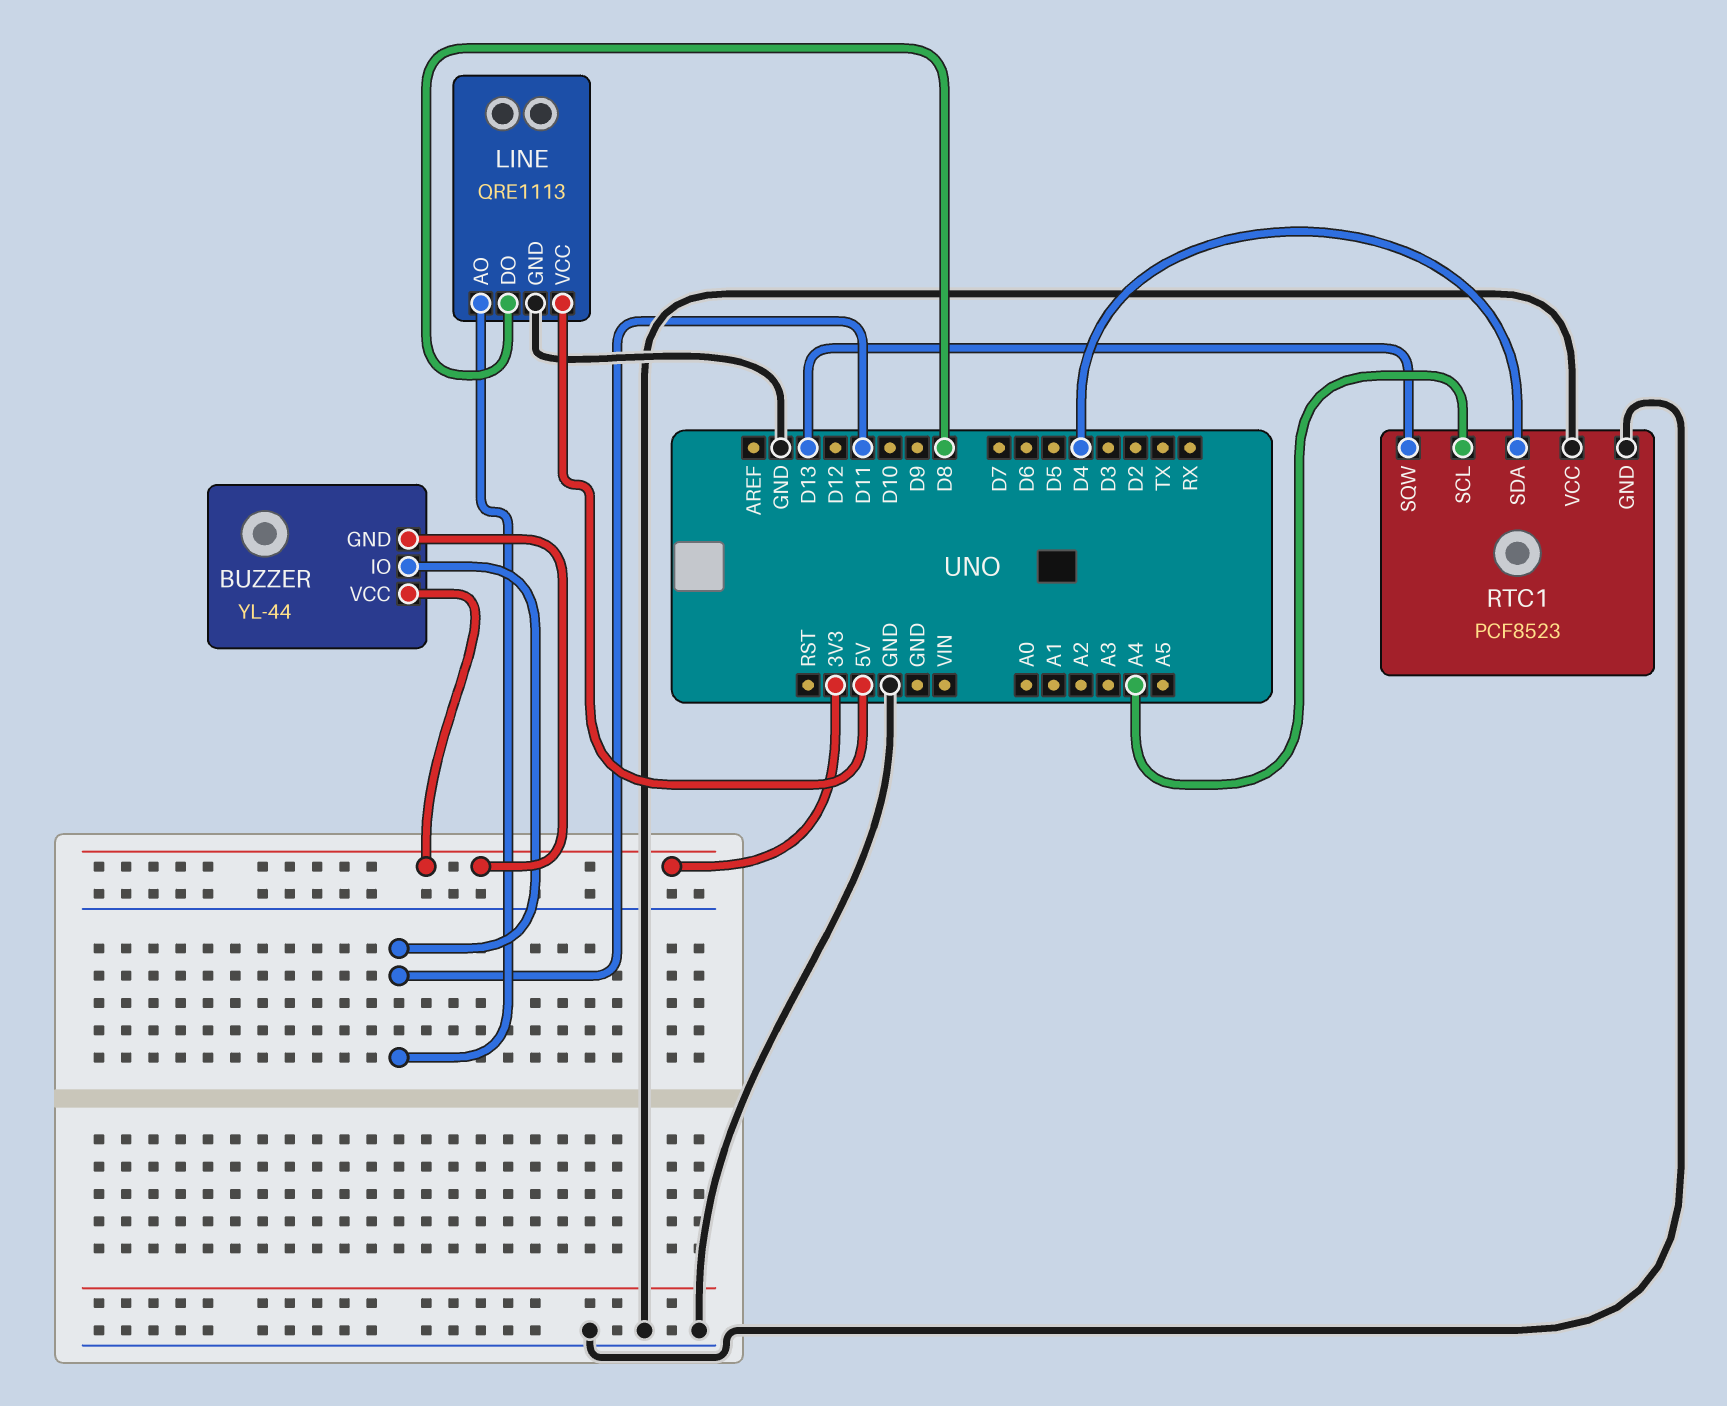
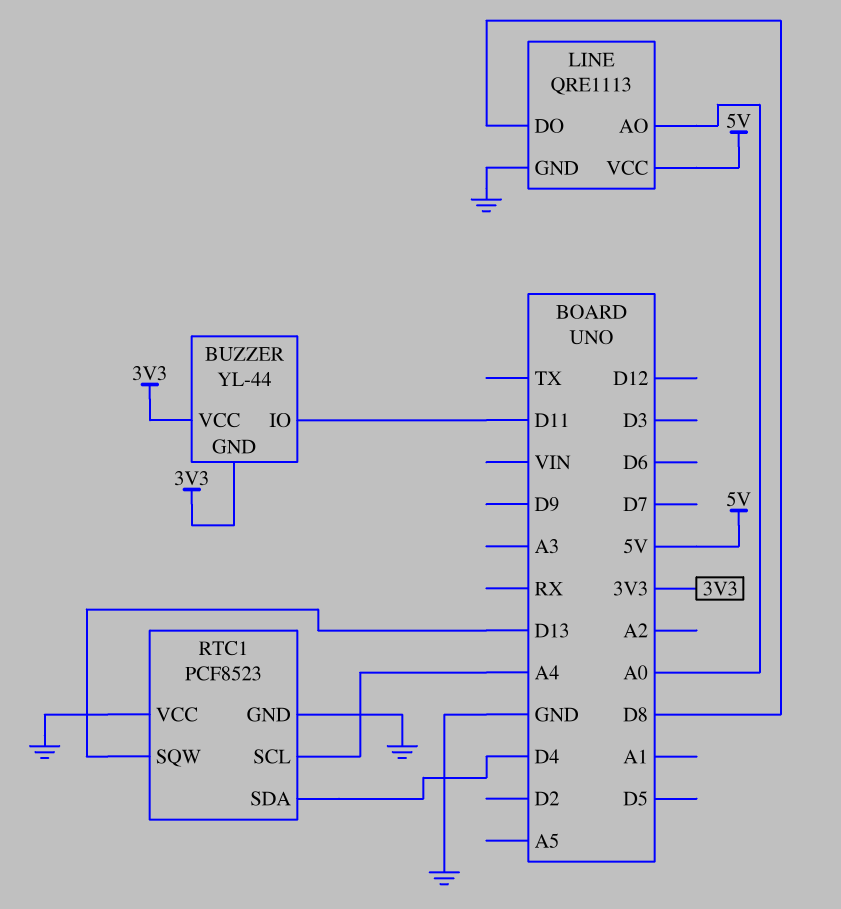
LINE pin AO: D11 -> A0

